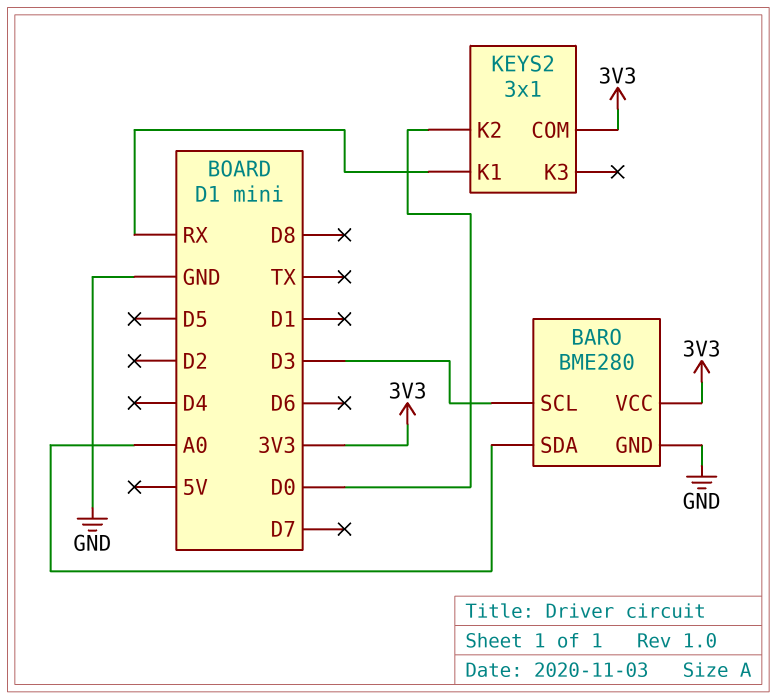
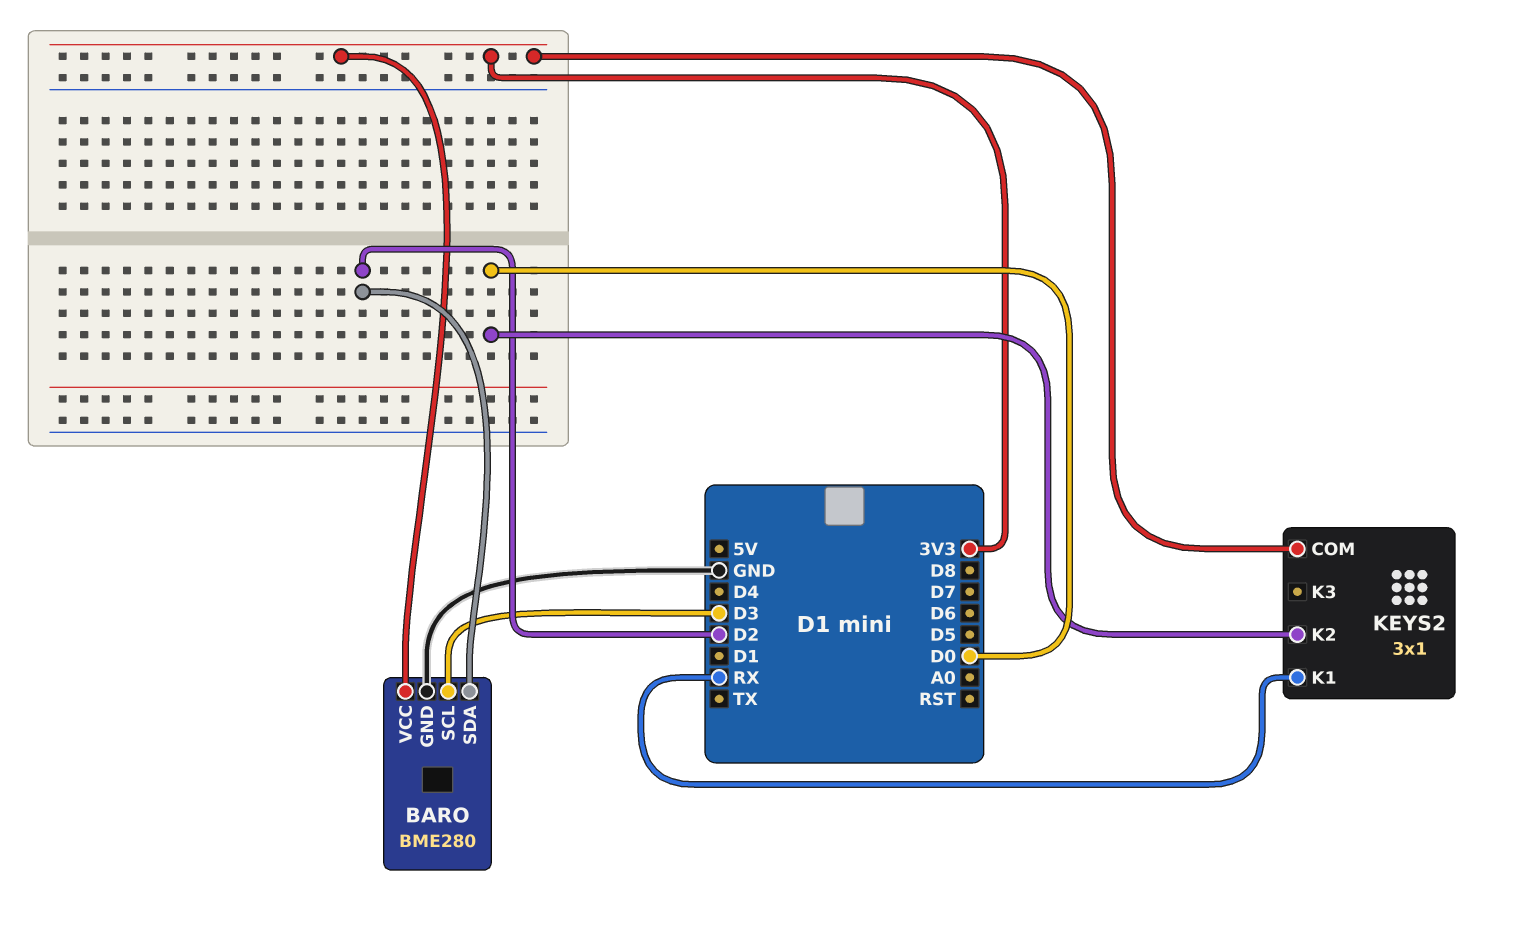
BARO pin SDA: A0 -> D2

